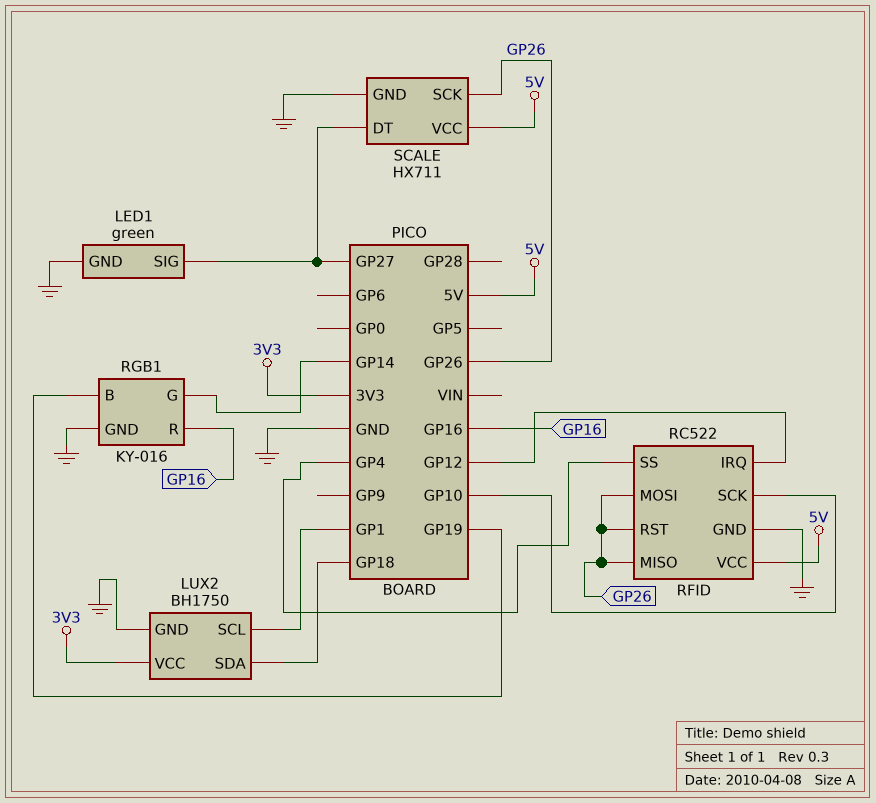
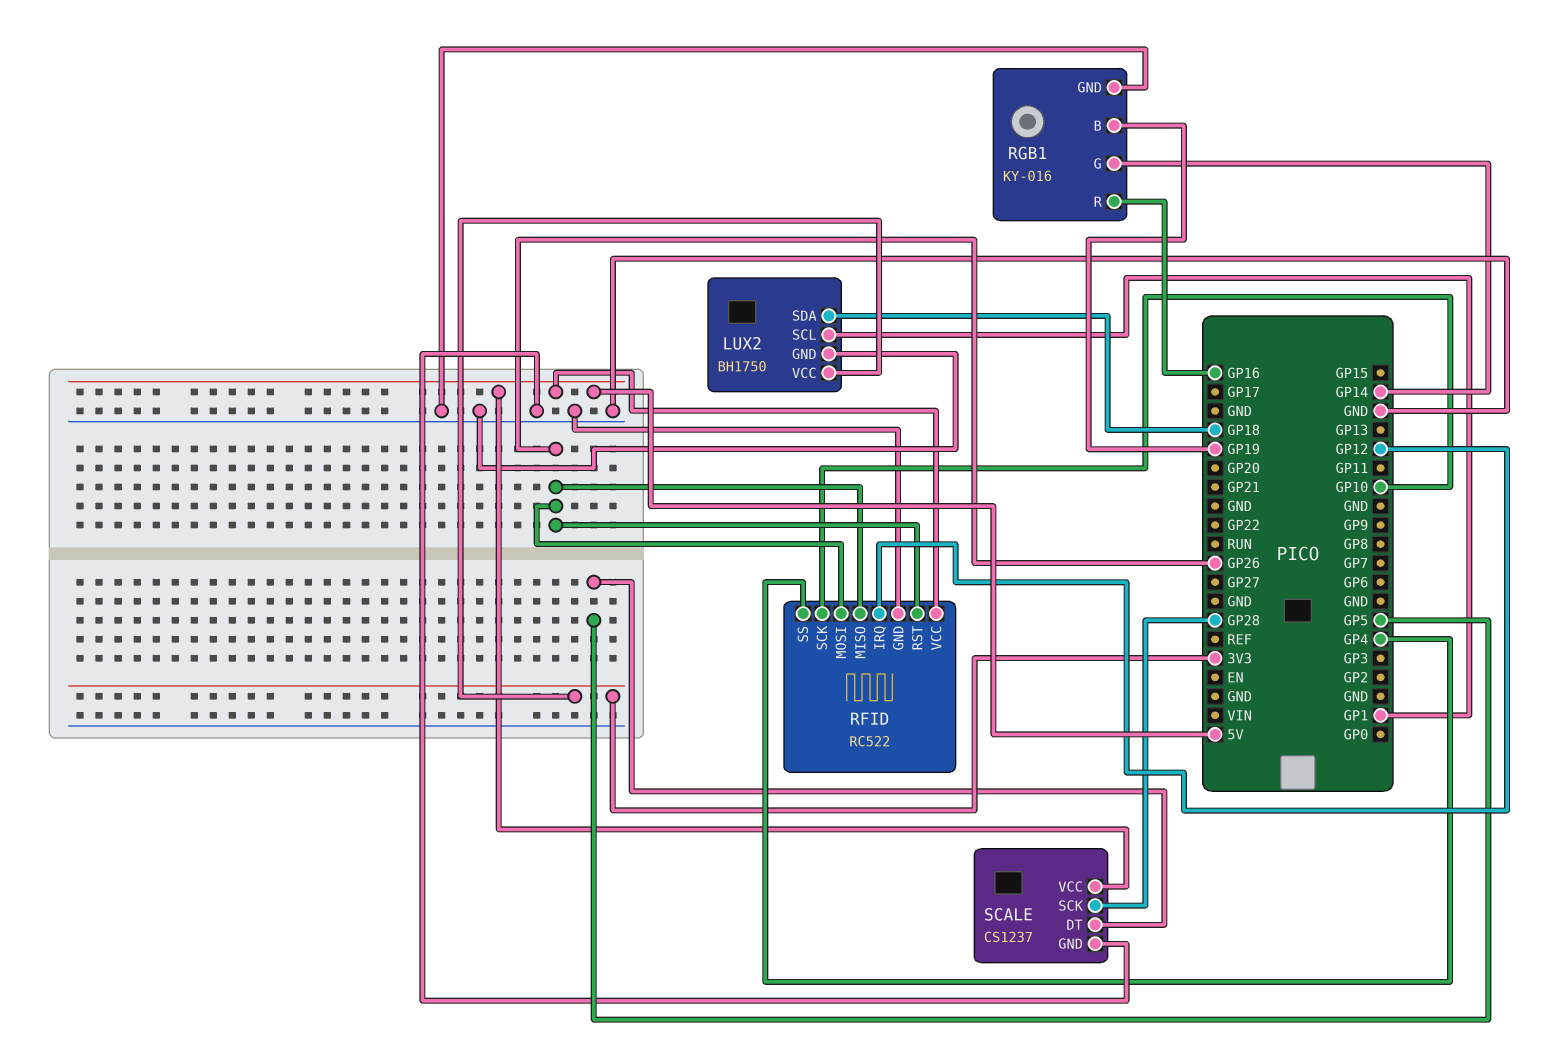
LED1: green -> none
LED1 pin GND: GND -> none
LED1 pin SIG: GP27 -> none
SCALE: HX711 -> CS1237
SCALE pin DT: GP27 -> GP5
SCALE pin SCK: GP26 -> GP28

